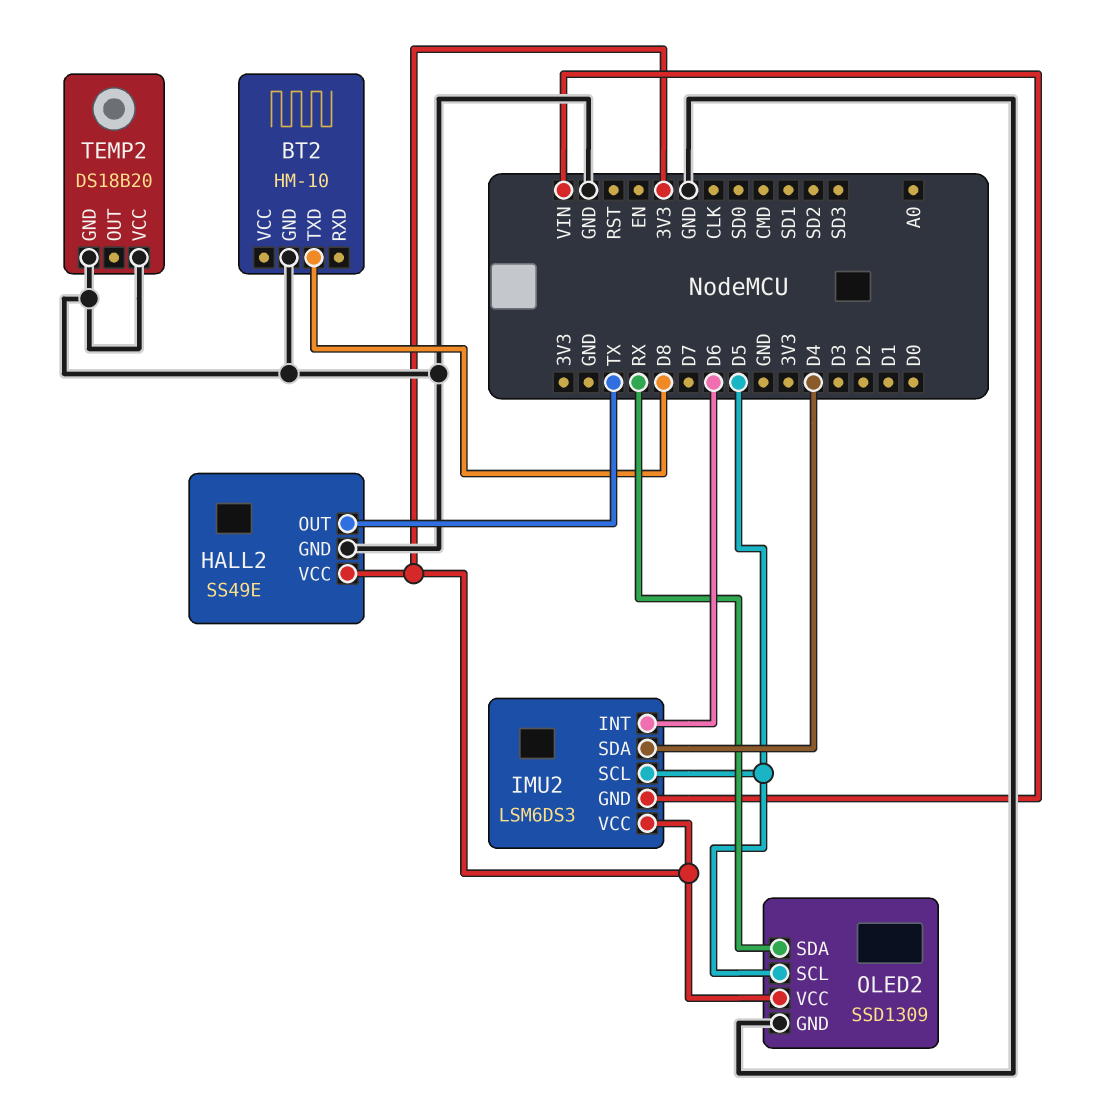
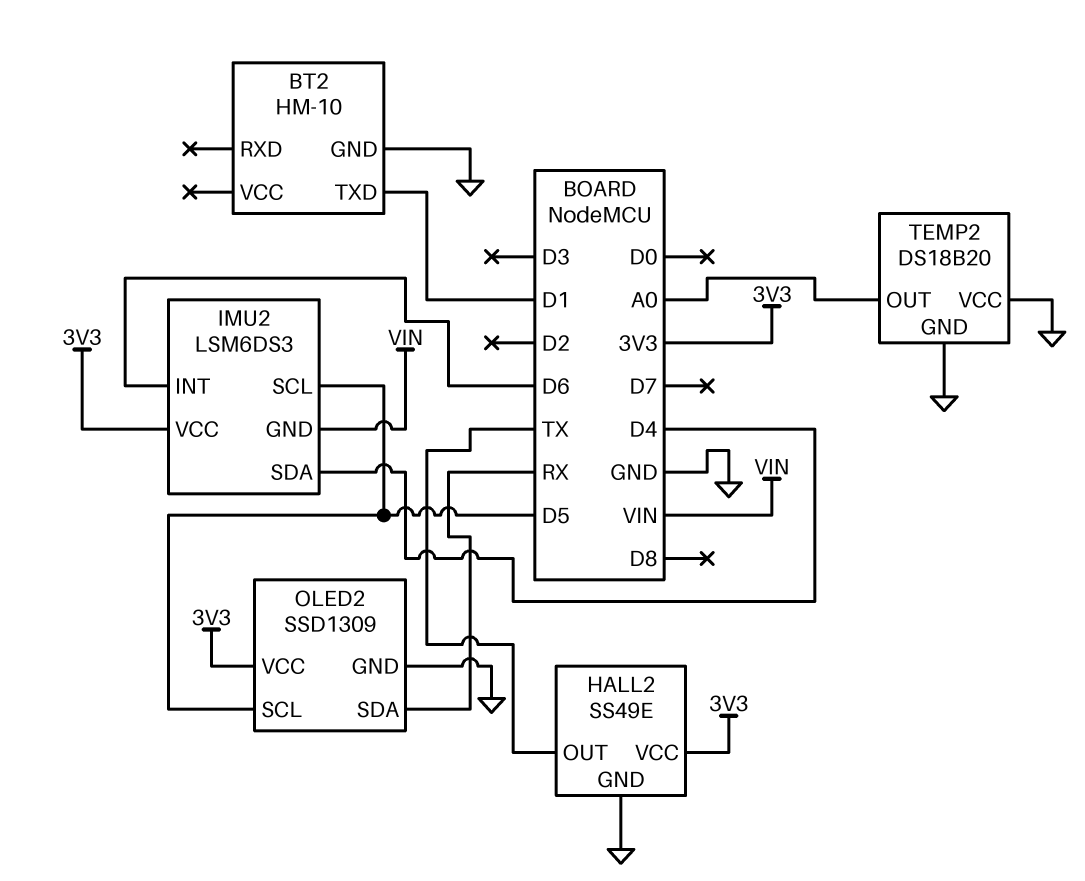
BT2 pin TXD: D8 -> D1
TEMP2 pin OUT: none -> A0

